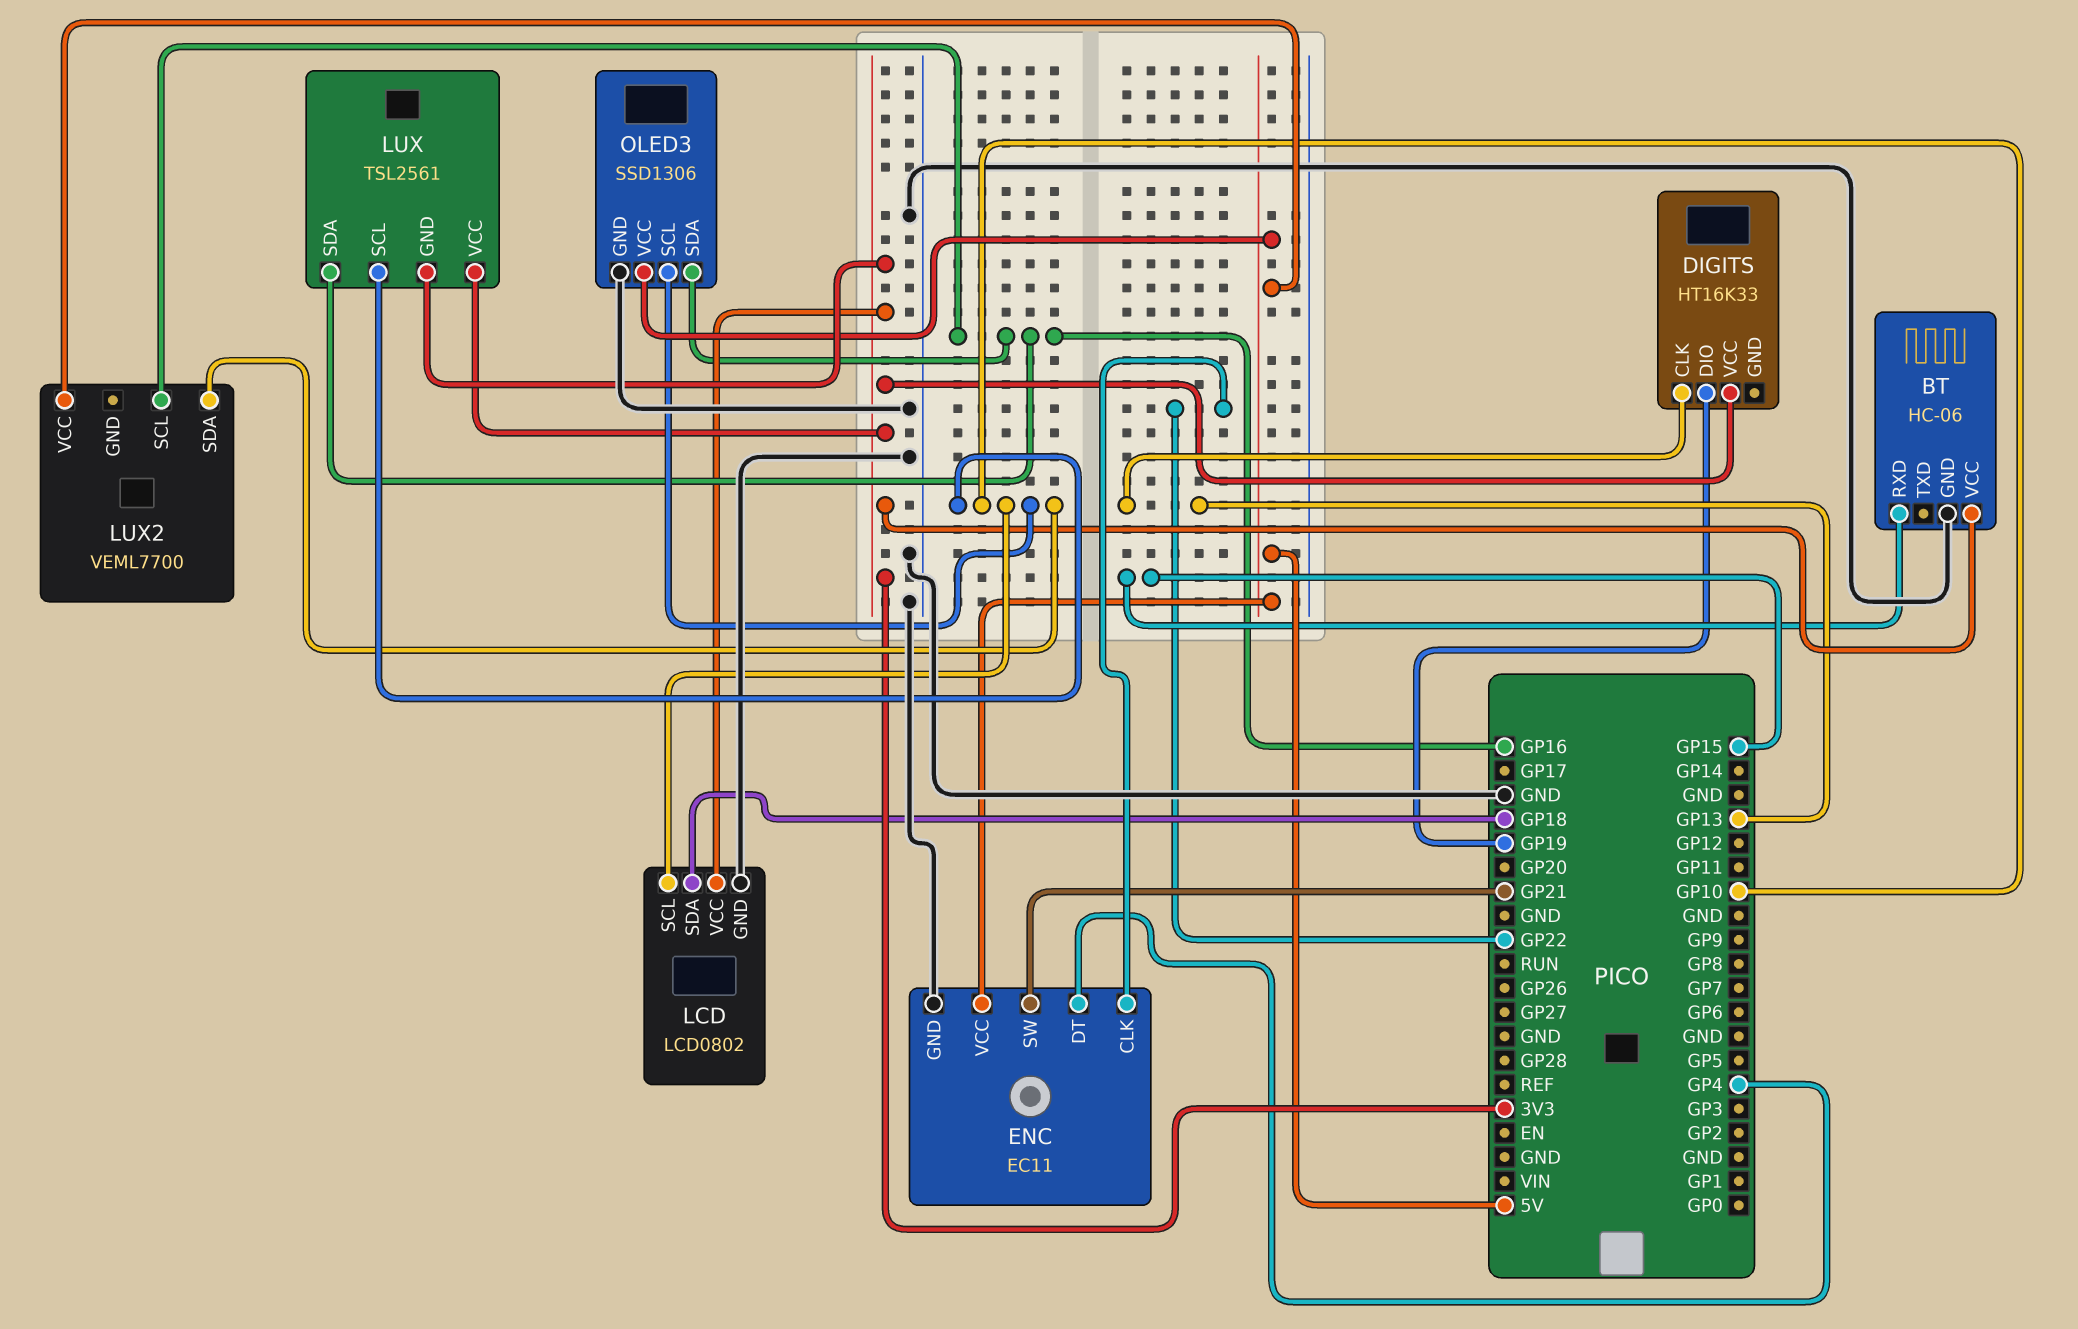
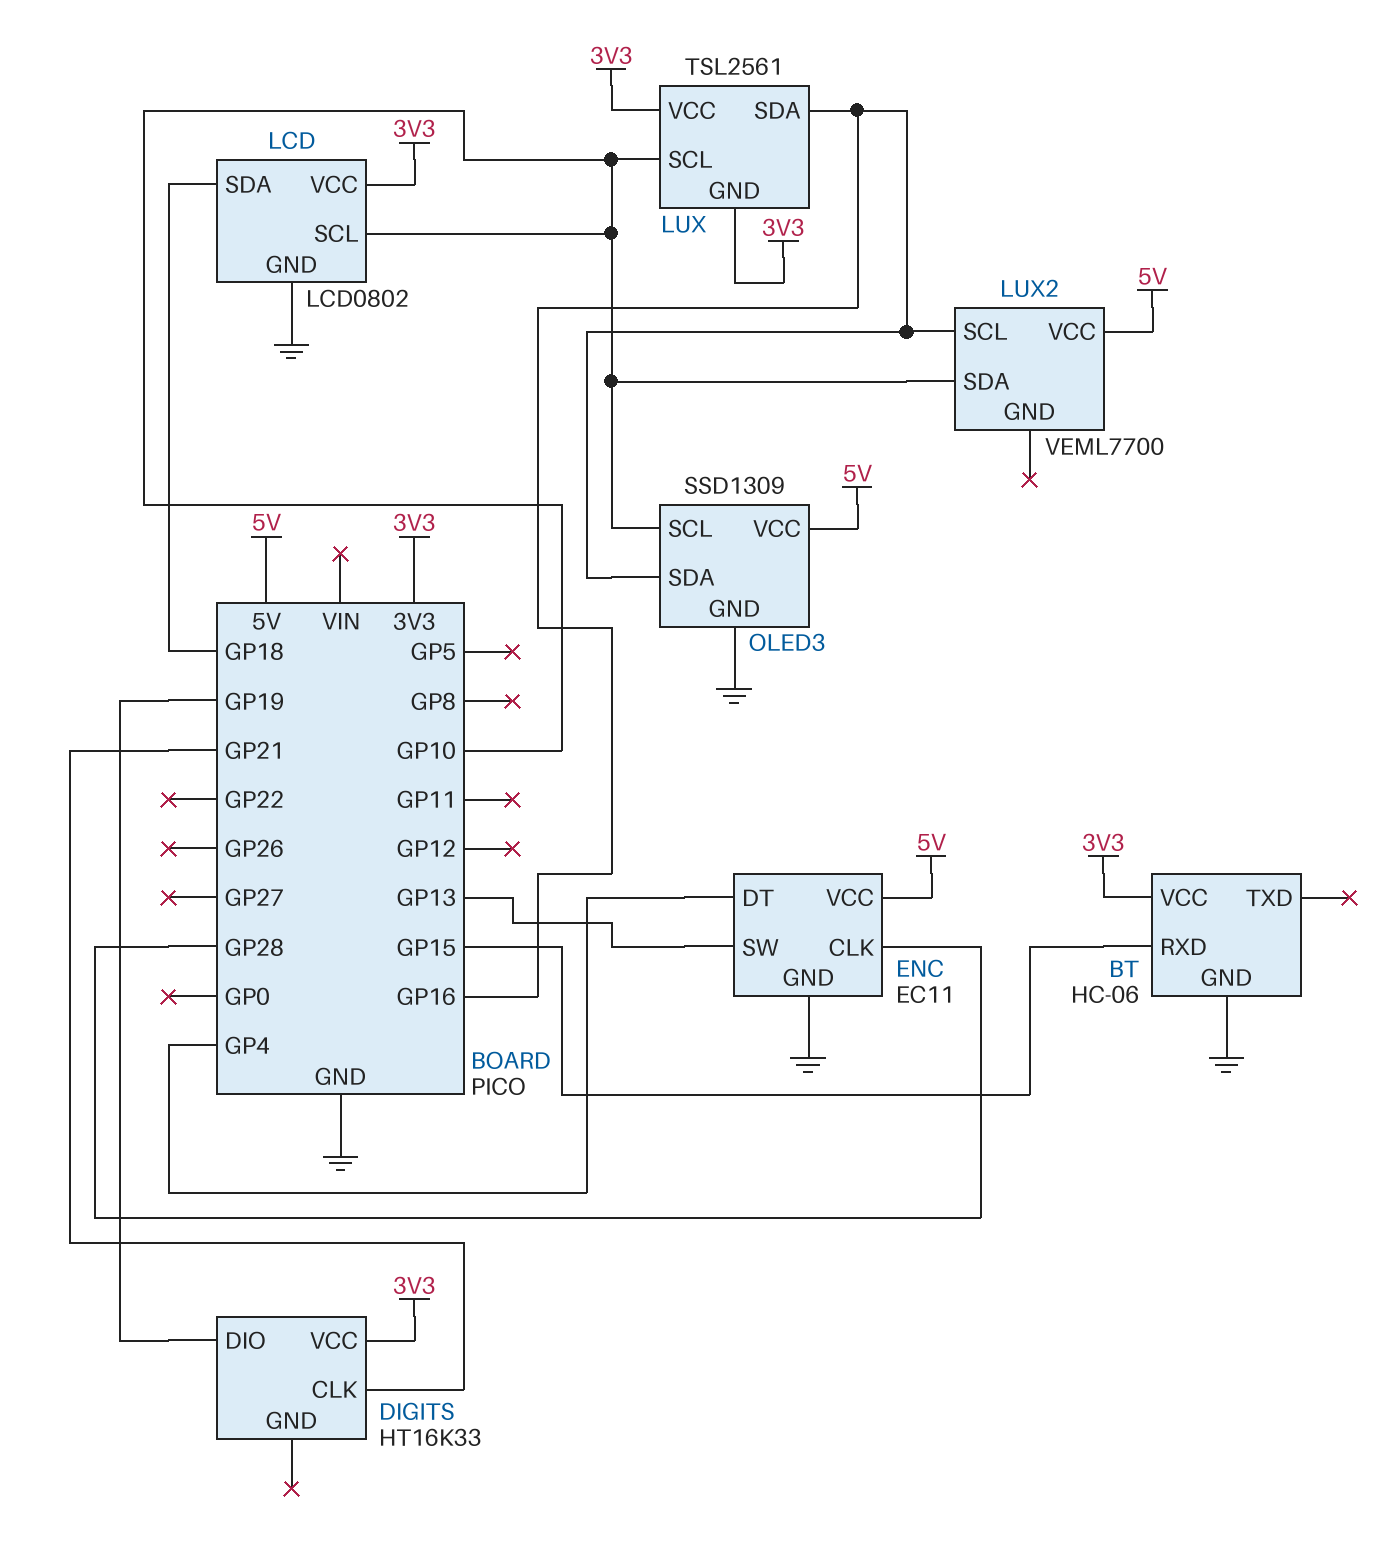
DIGITS pin CLK: GP13 -> GP21
ENC pin CLK: GP22 -> GP28
ENC pin SW: GP21 -> GP13
OLED3: SSD1306 -> SSD1309

